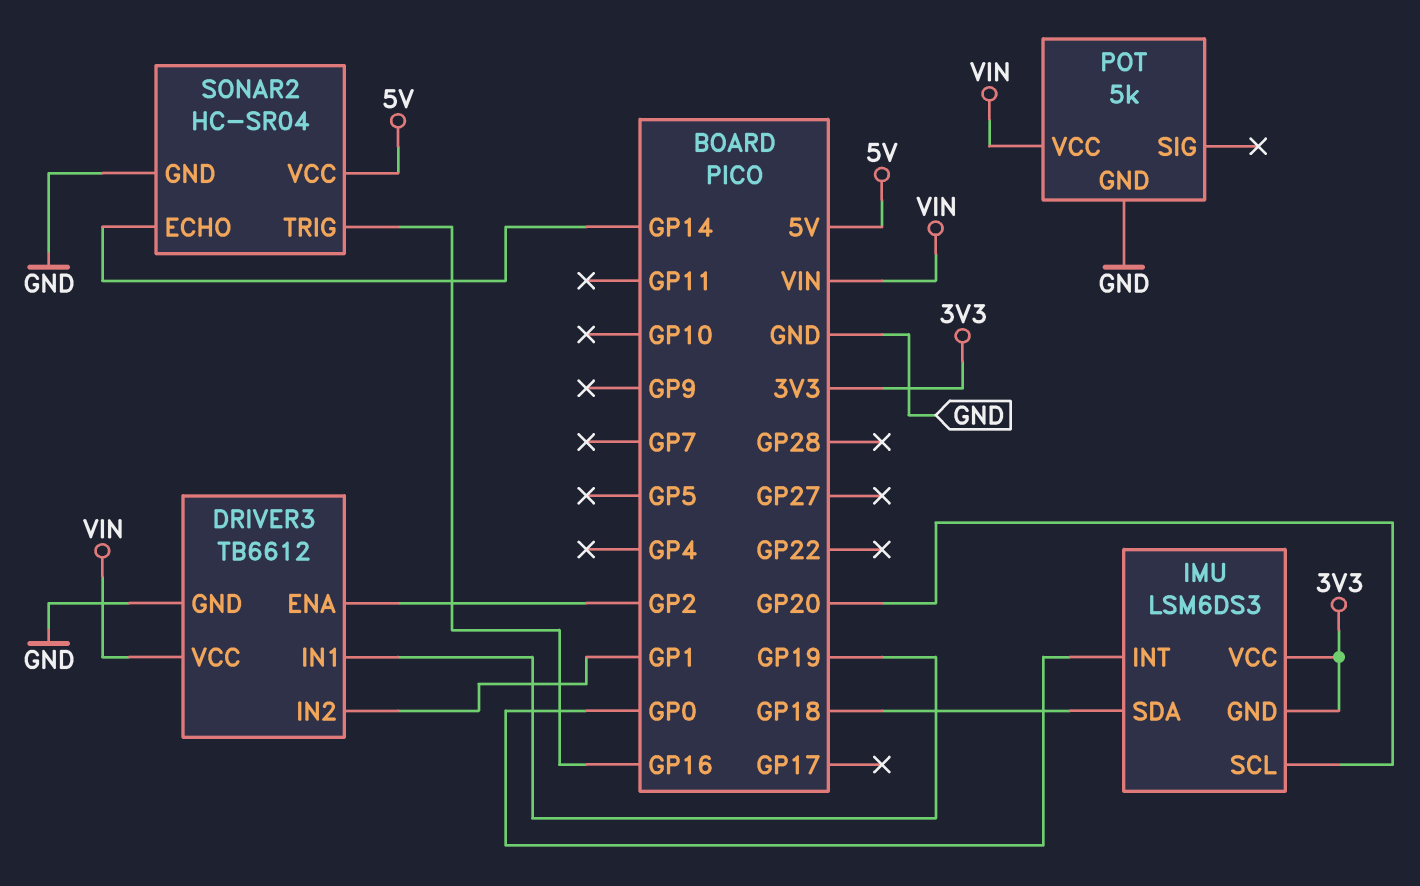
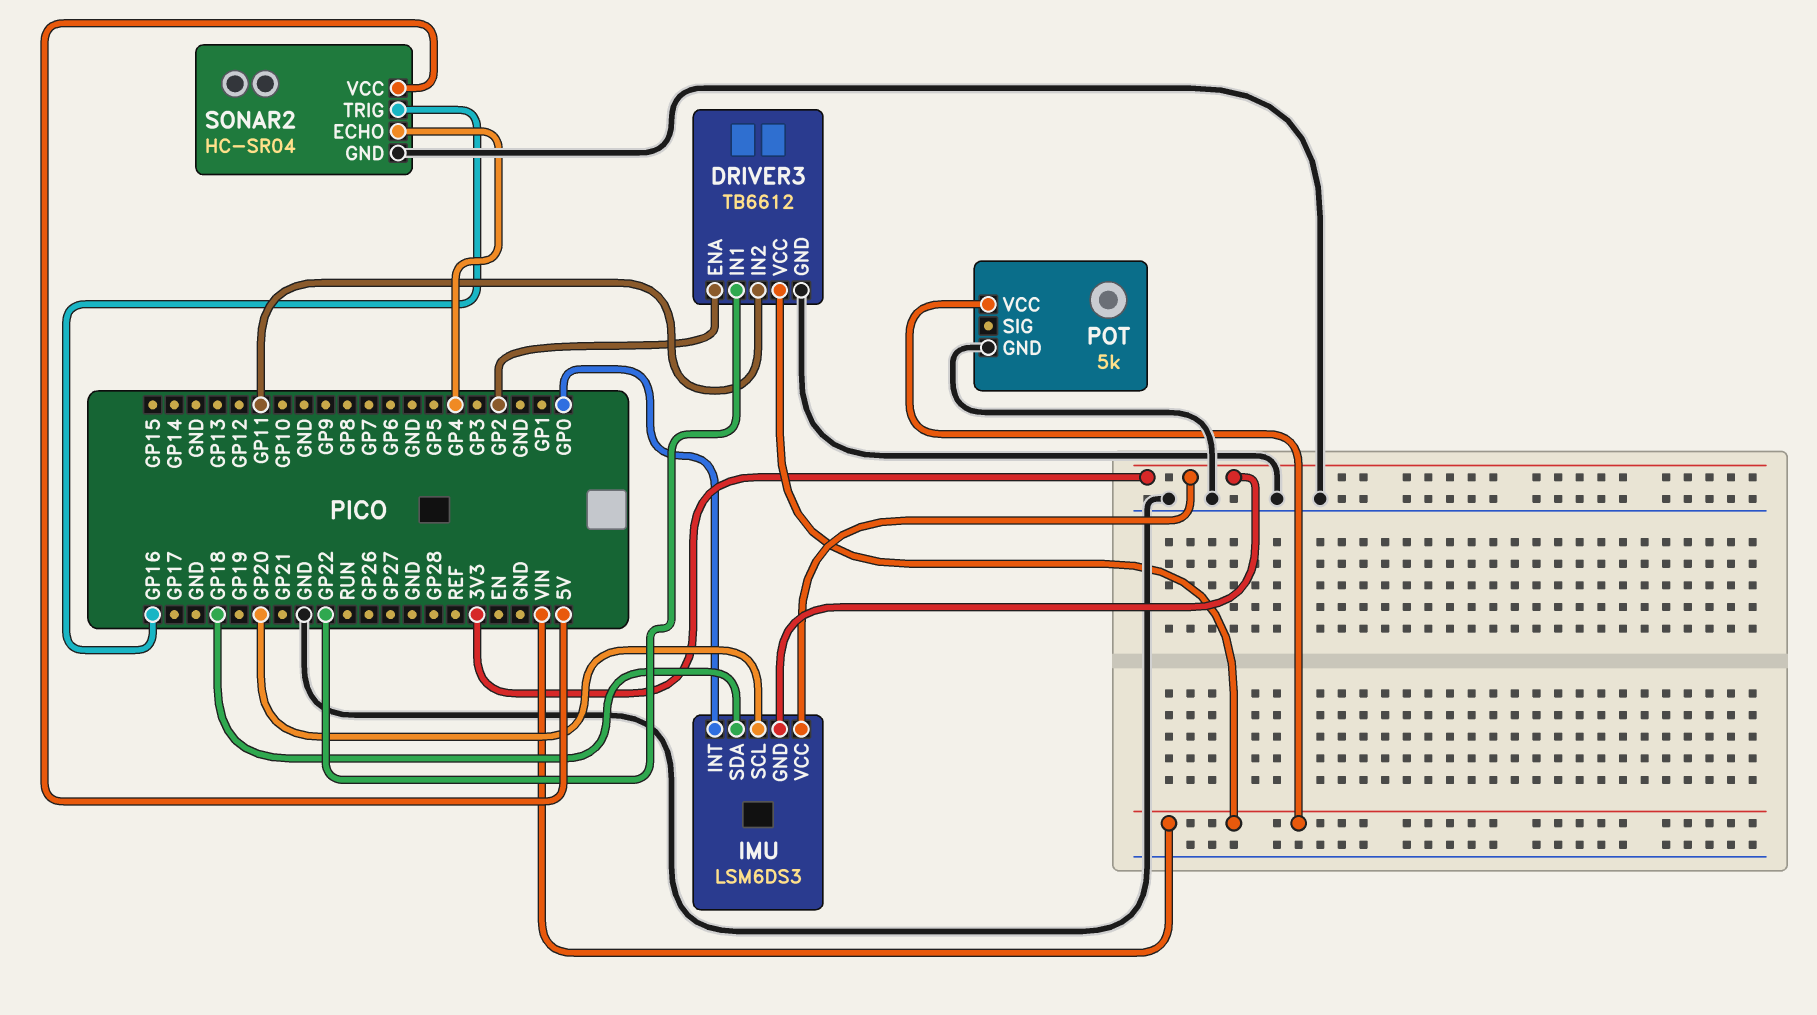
DRIVER3 pin IN1: GP19 -> GP22
DRIVER3 pin IN2: GP1 -> GP11
SONAR2 pin ECHO: GP14 -> GP4

